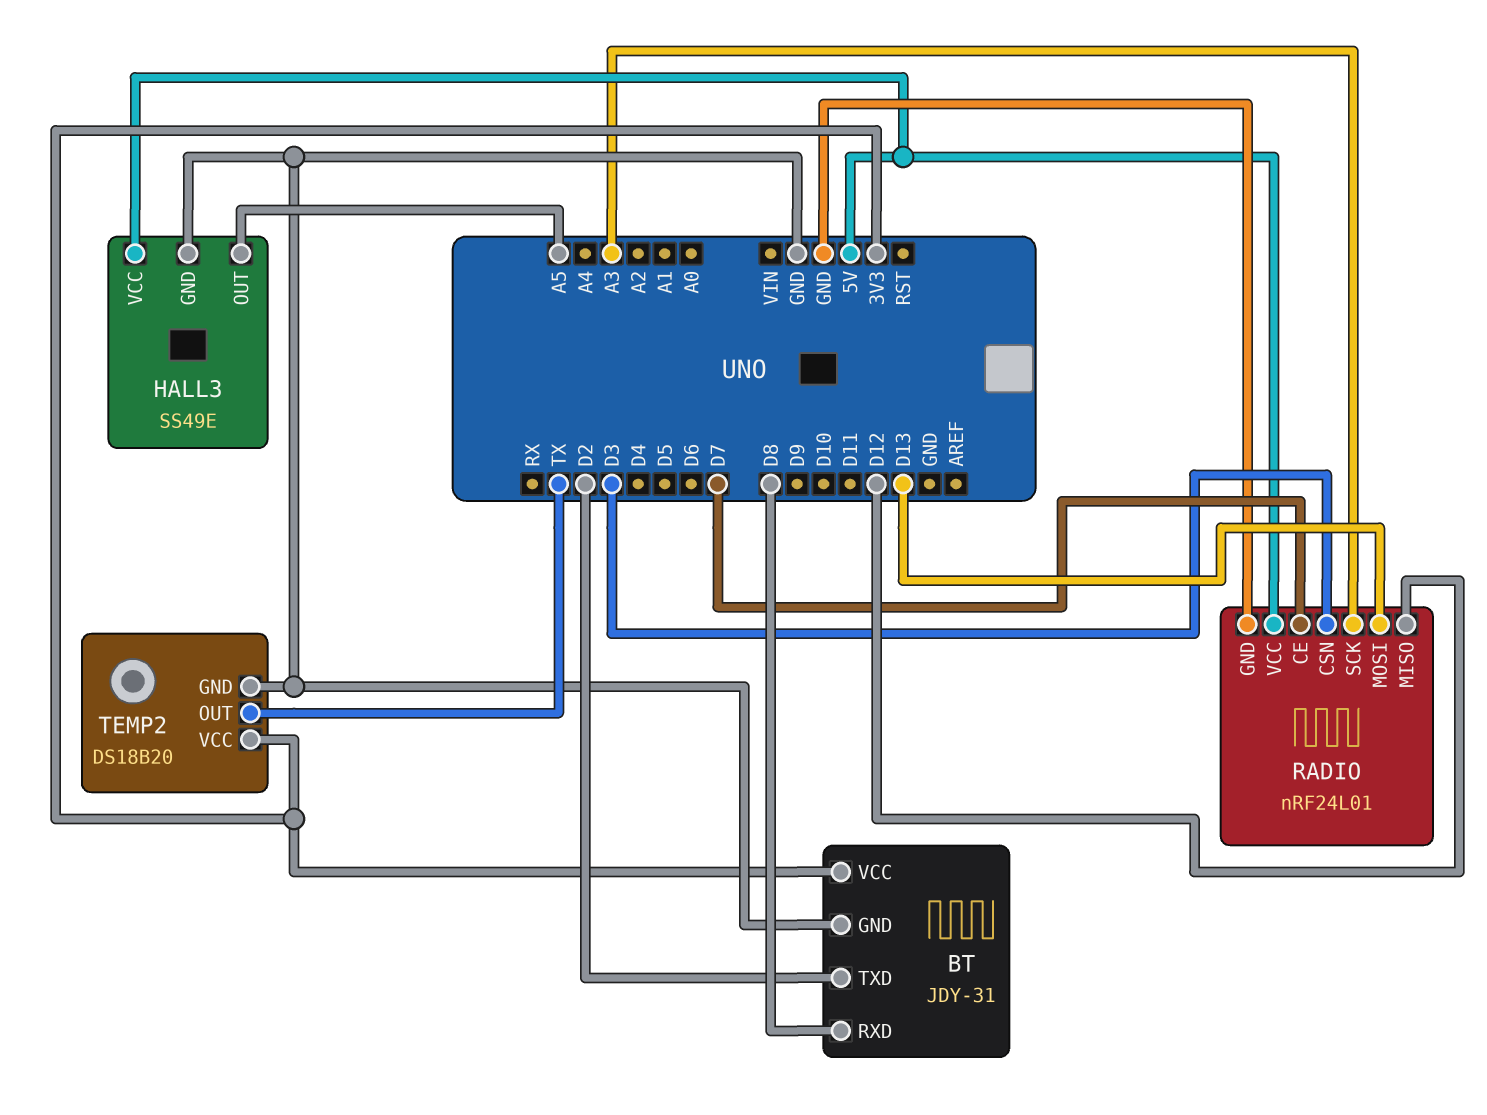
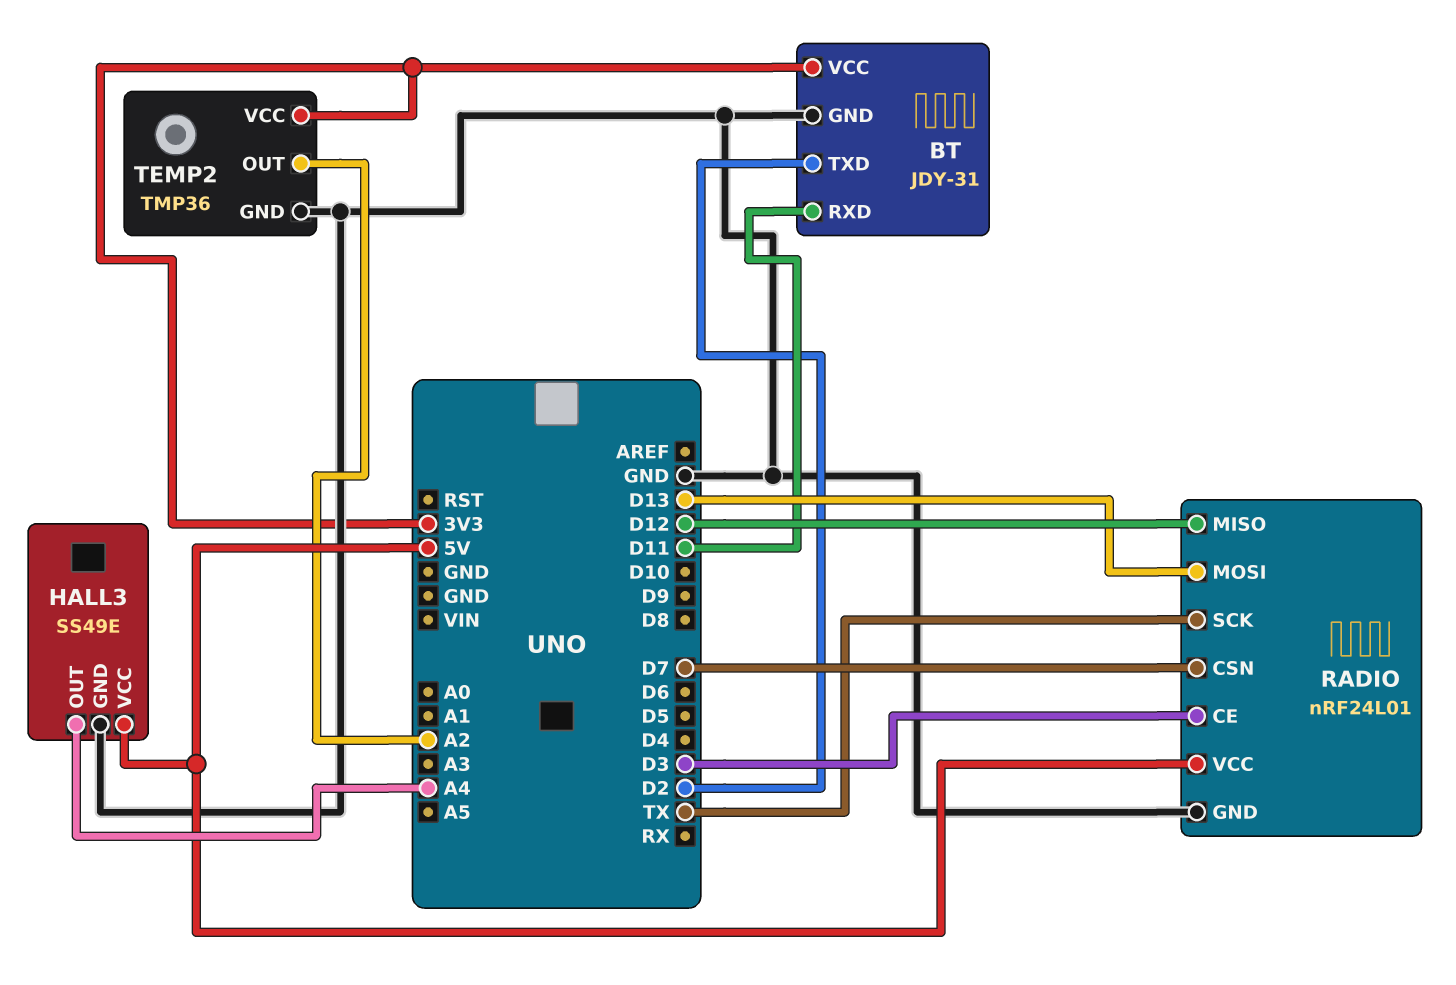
BT pin RXD: D8 -> D11
HALL3 pin OUT: A5 -> A4
RADIO pin CE: D7 -> D3
RADIO pin CSN: D3 -> D7
RADIO pin SCK: A3 -> TX
TEMP2: DS18B20 -> TMP36
TEMP2 pin OUT: TX -> A2

